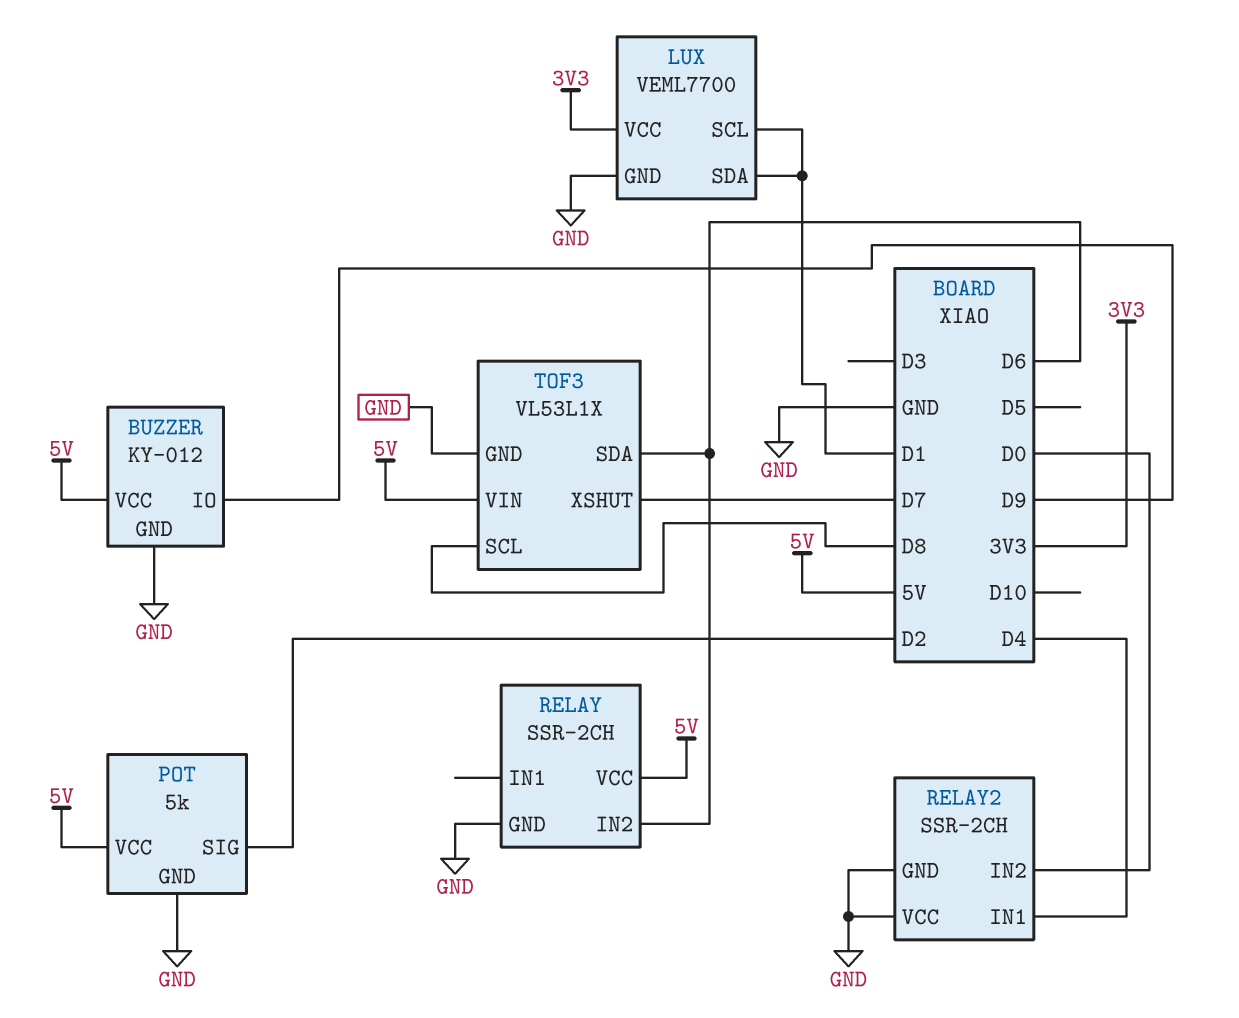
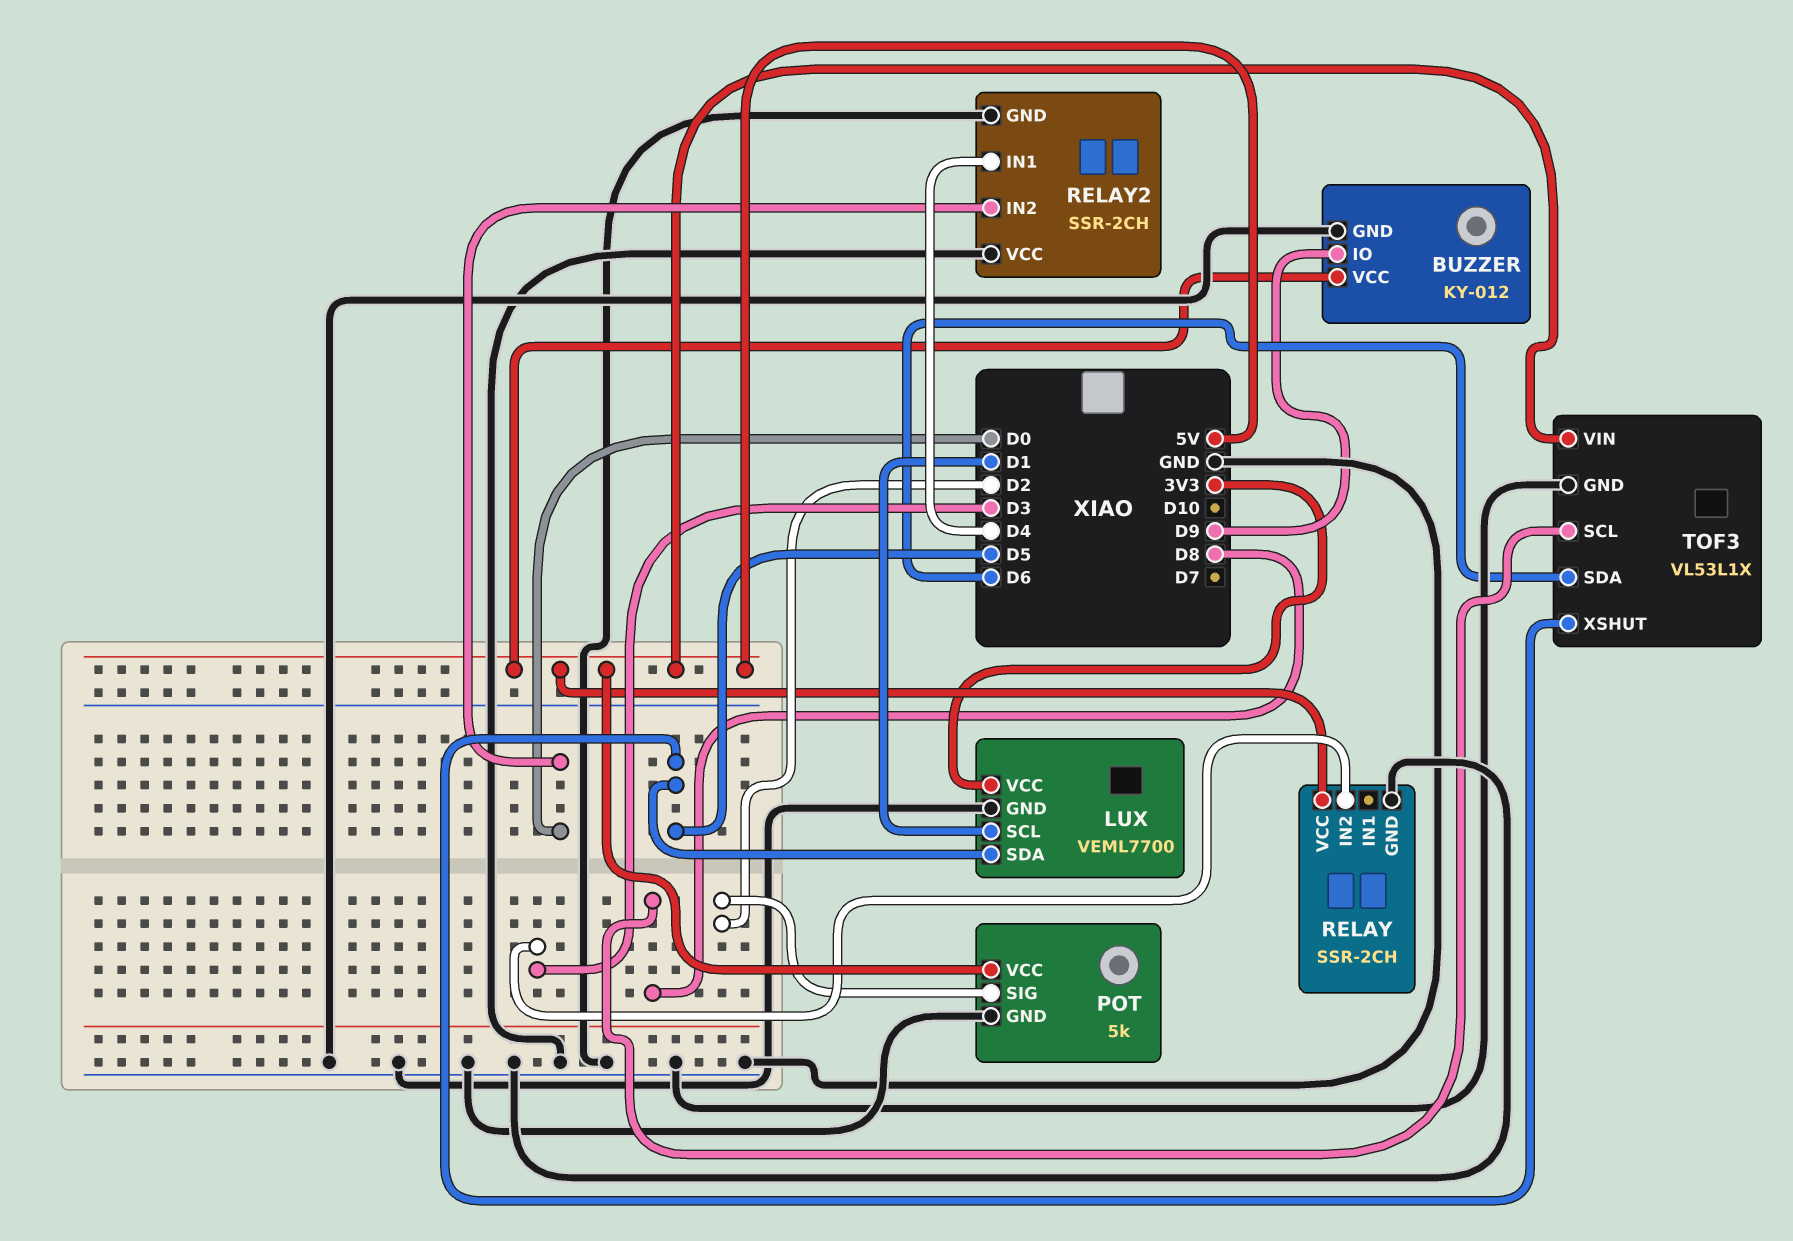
LUX pin SDA: D1 -> D5
RELAY pin IN2: D6 -> D3
TOF3 pin XSHUT: D7 -> D5

